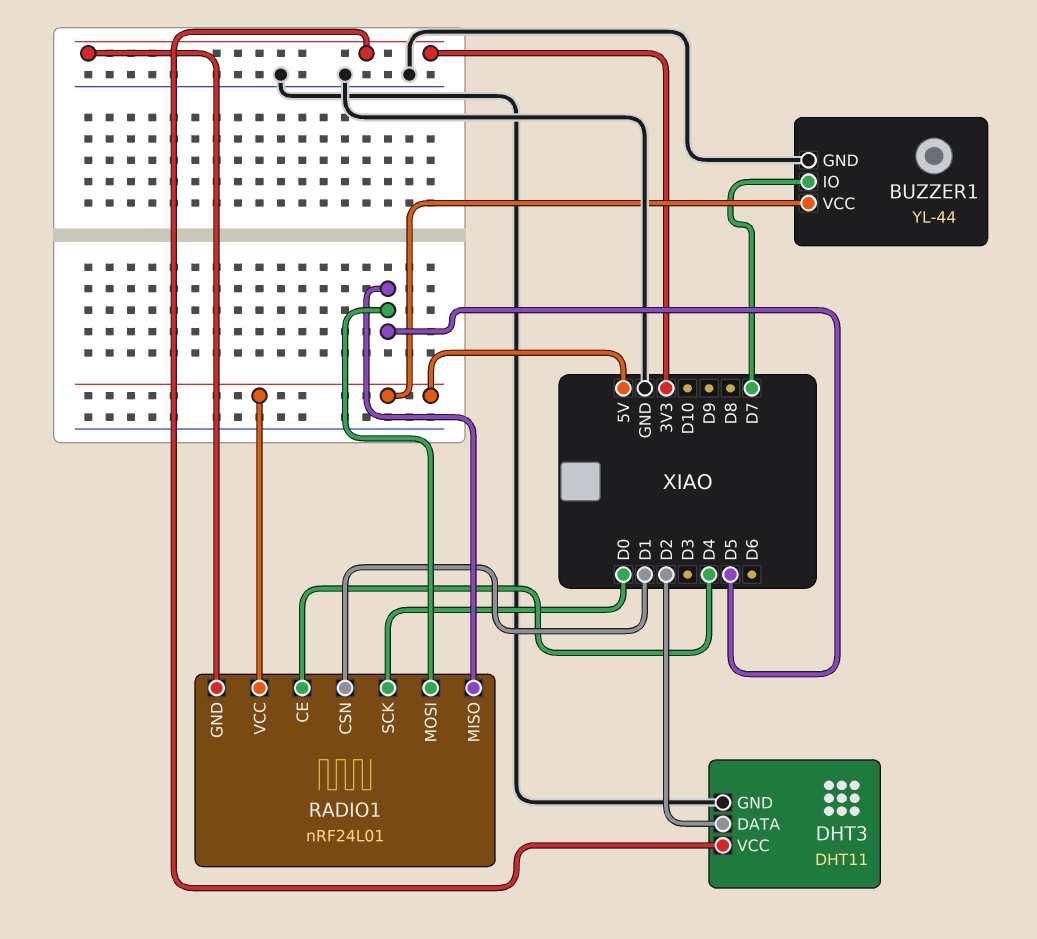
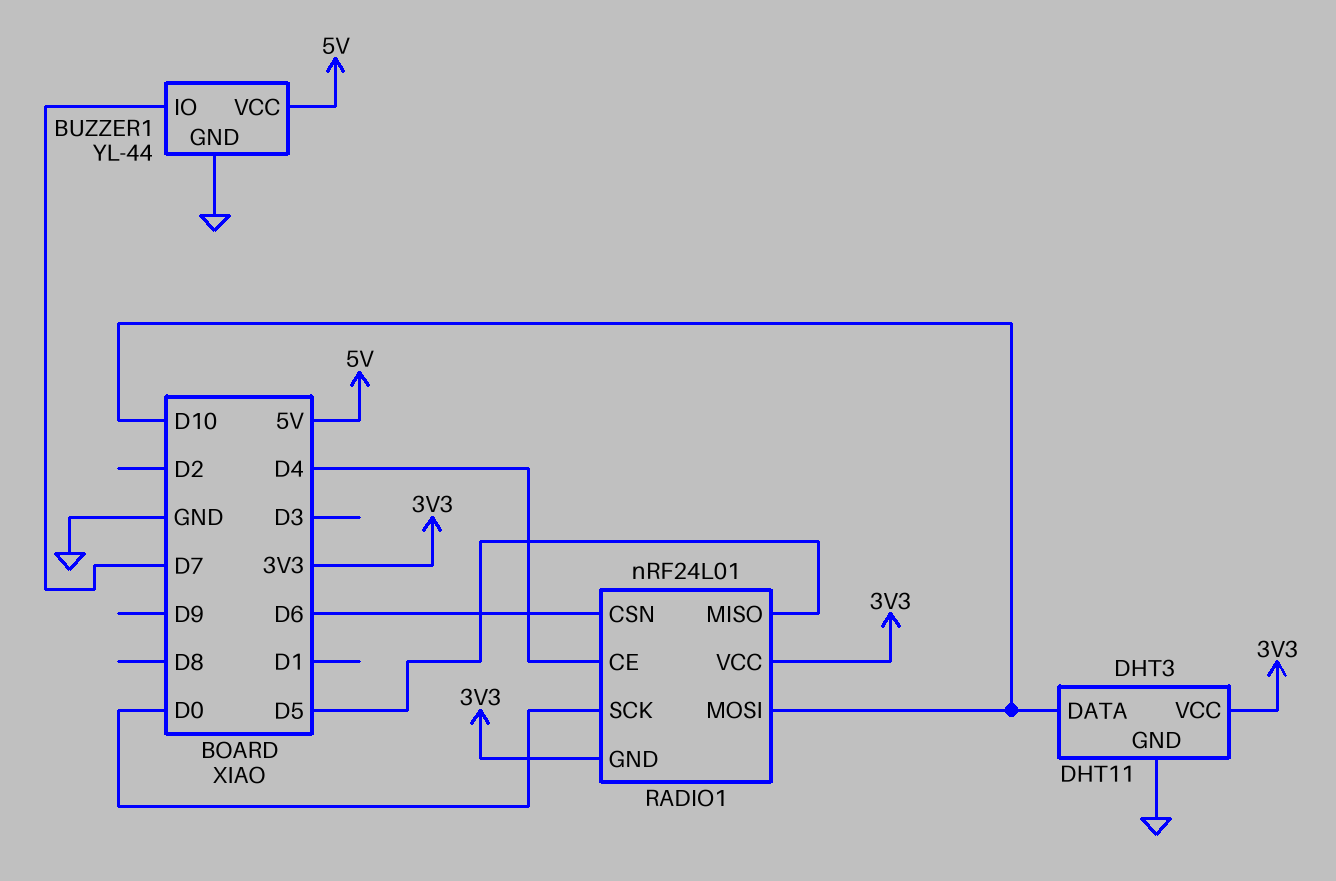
DHT3 pin DATA: D2 -> D10
RADIO1 pin CSN: D1 -> D6
RADIO1 pin MOSI: D5 -> D10
RADIO1 pin VCC: 5V -> 3V3

